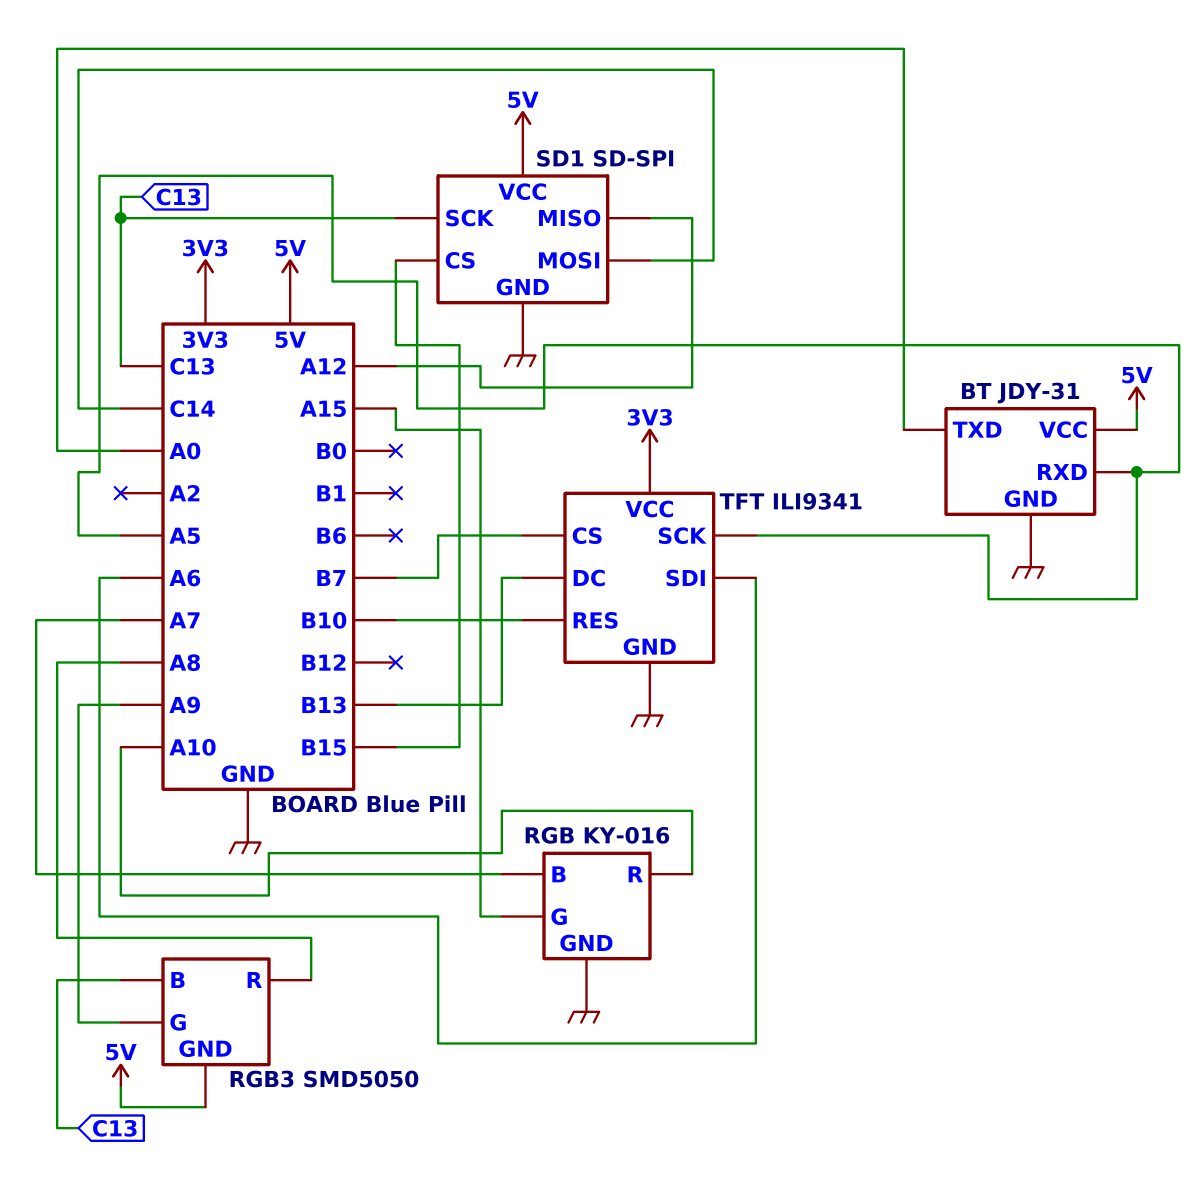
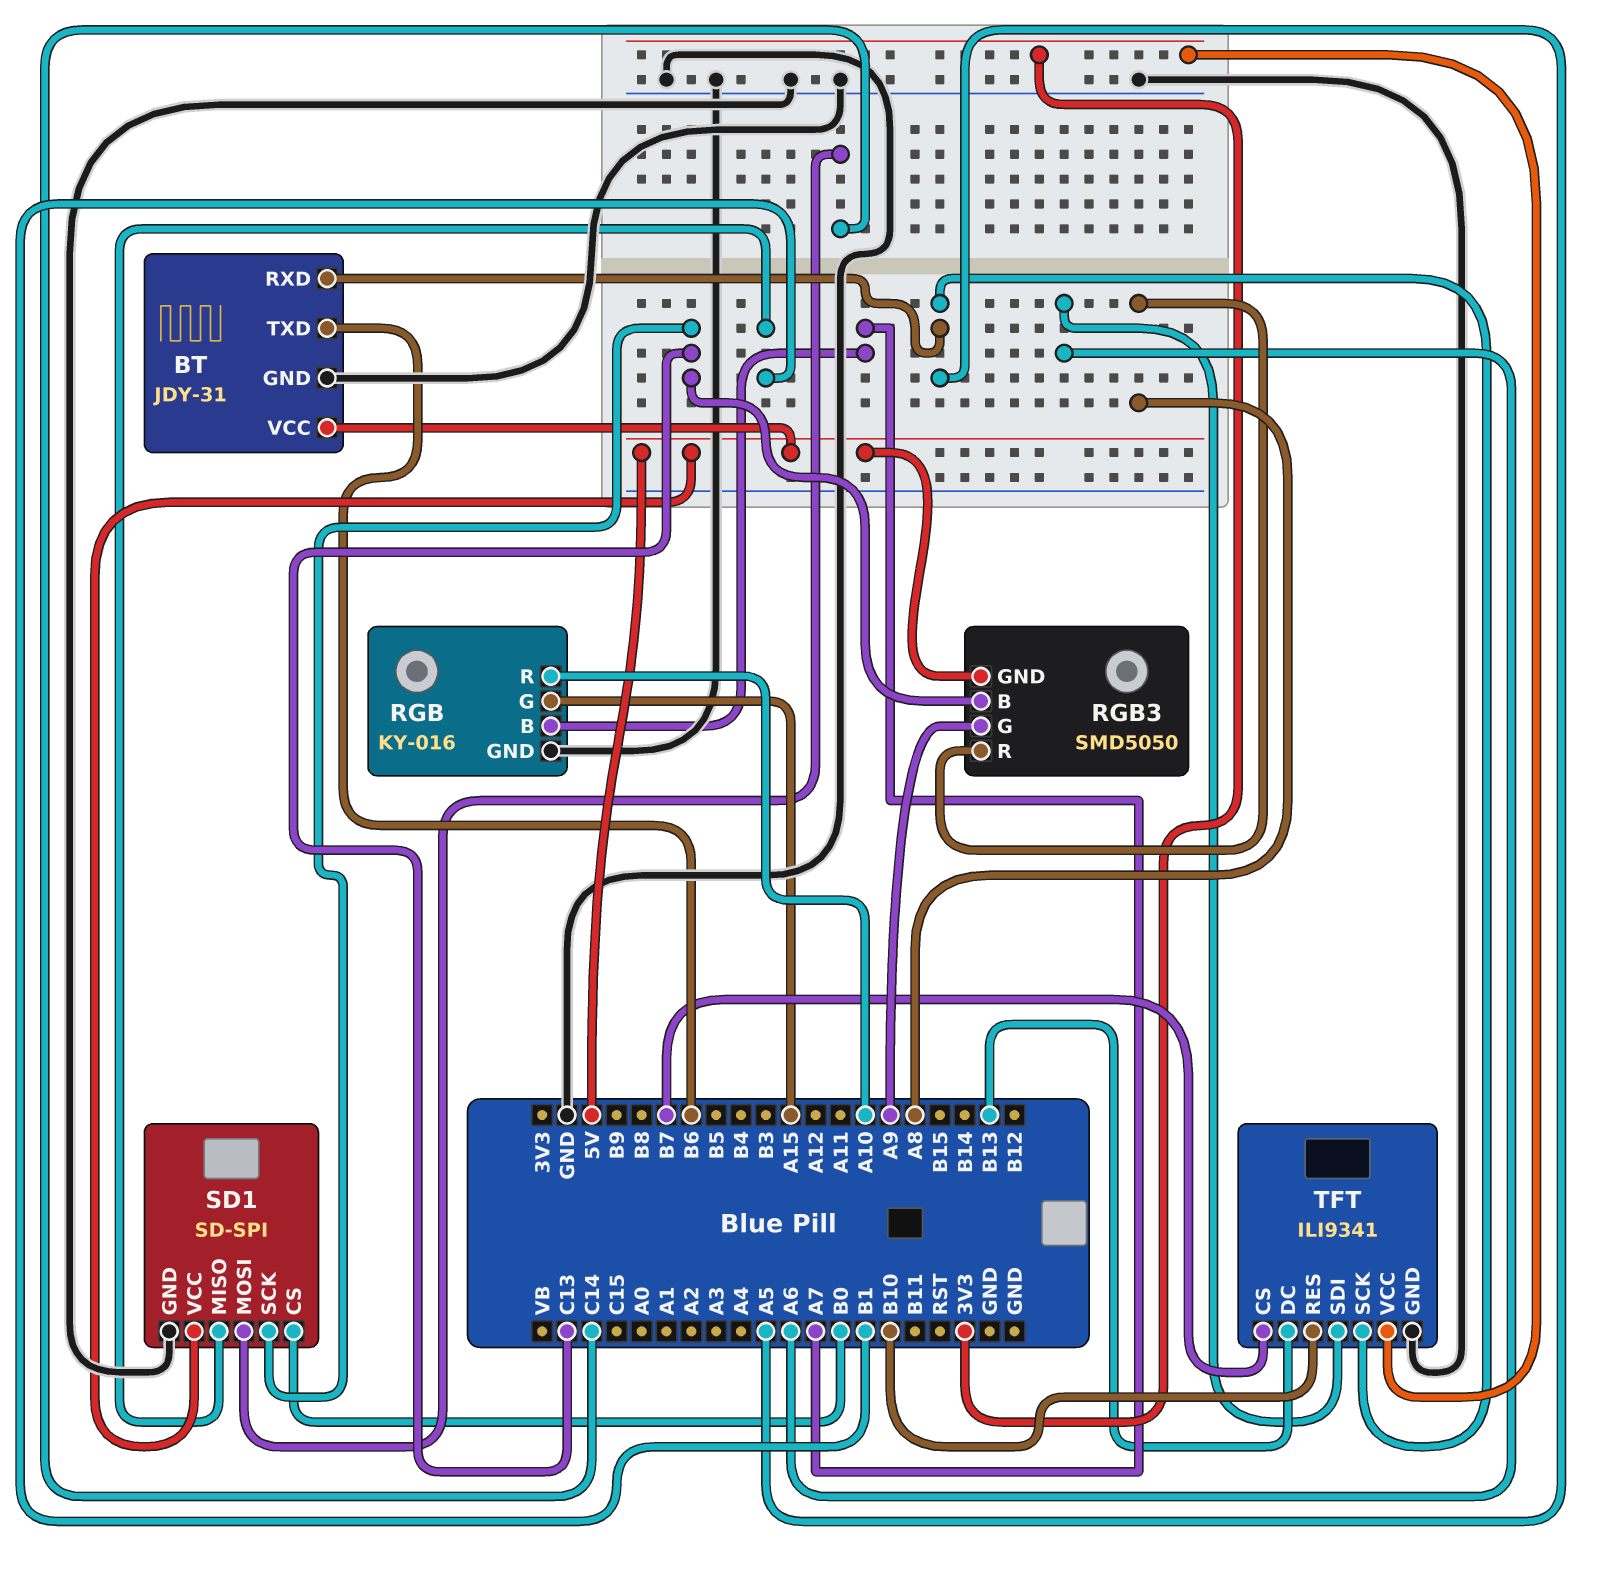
BT pin TXD: A0 -> B6
SD1 pin CS: B15 -> B0
SD1 pin MISO: A12 -> B1

